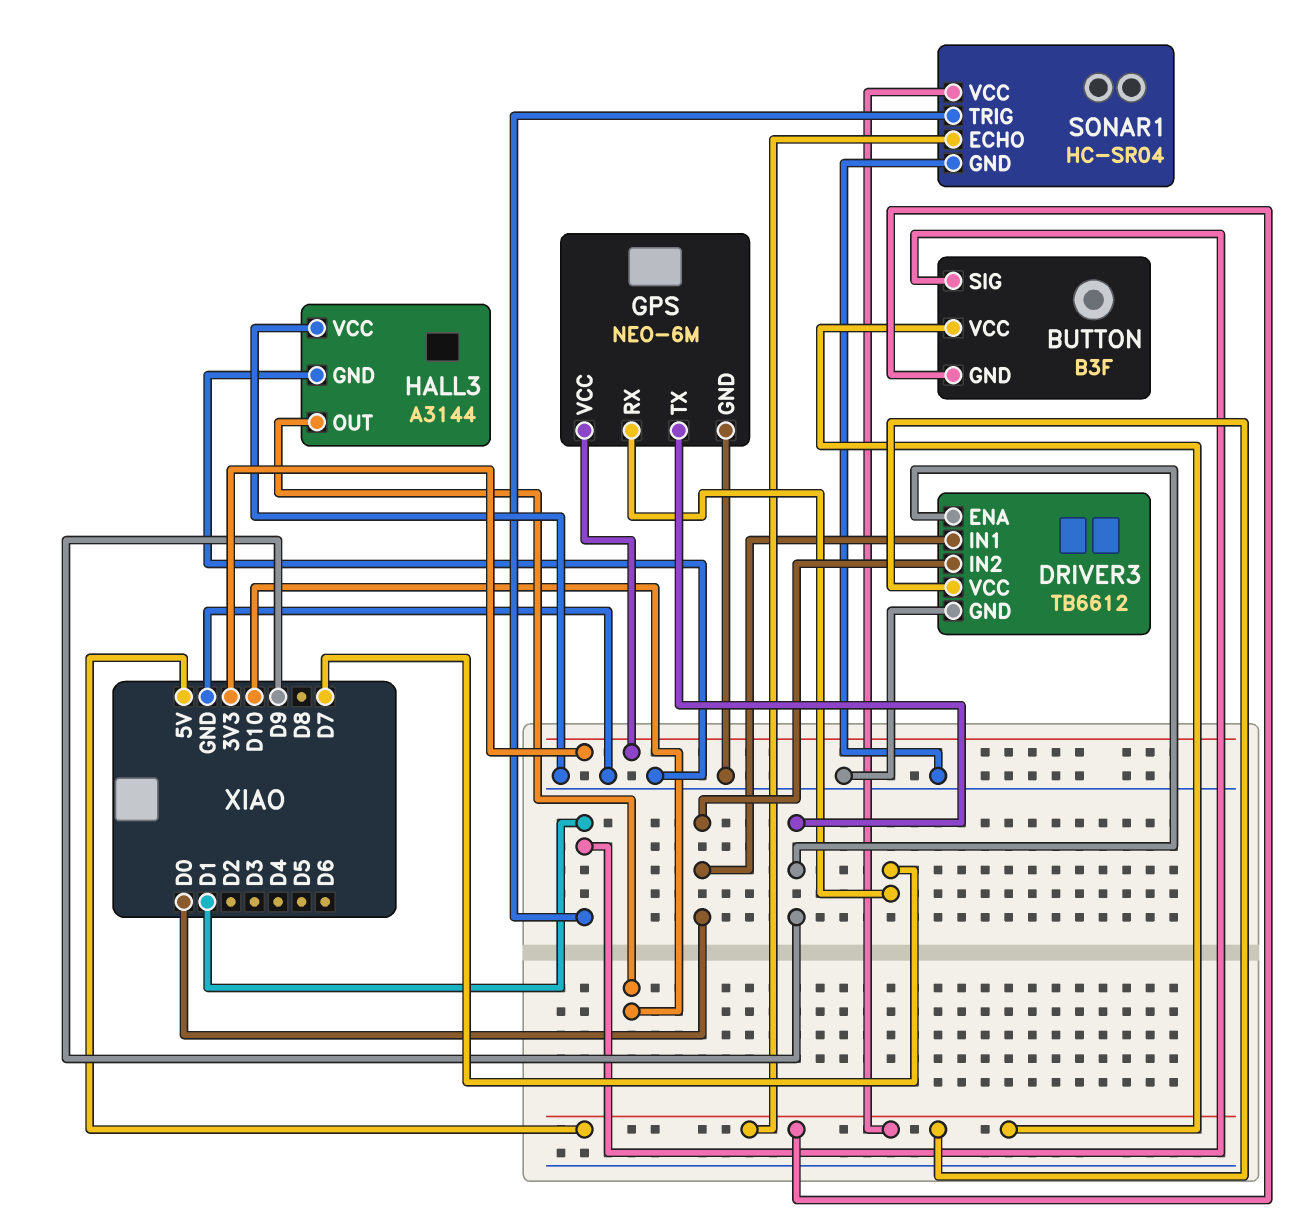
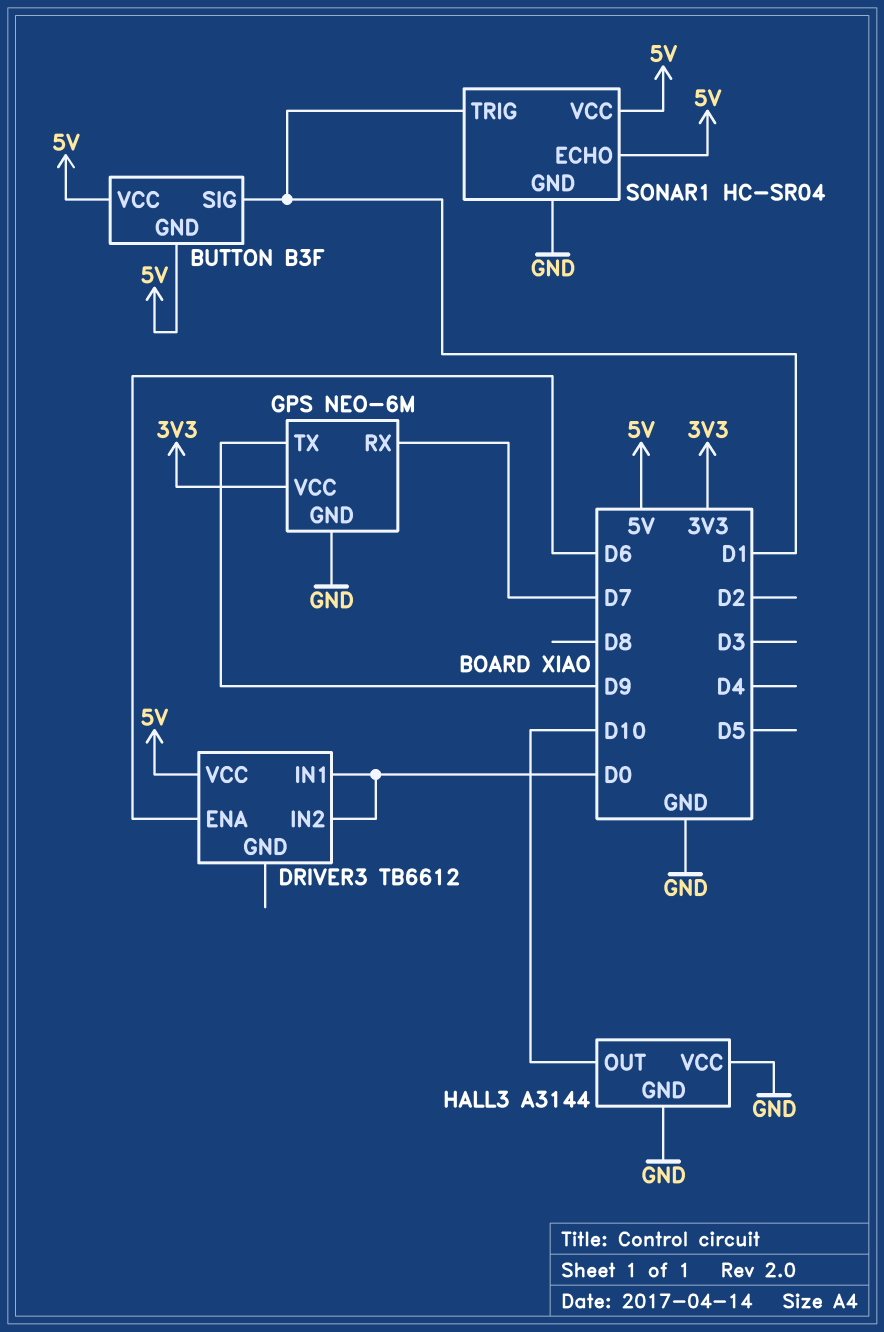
DRIVER3 pin ENA: D9 -> D6
DRIVER3 pin GND: GND -> none

